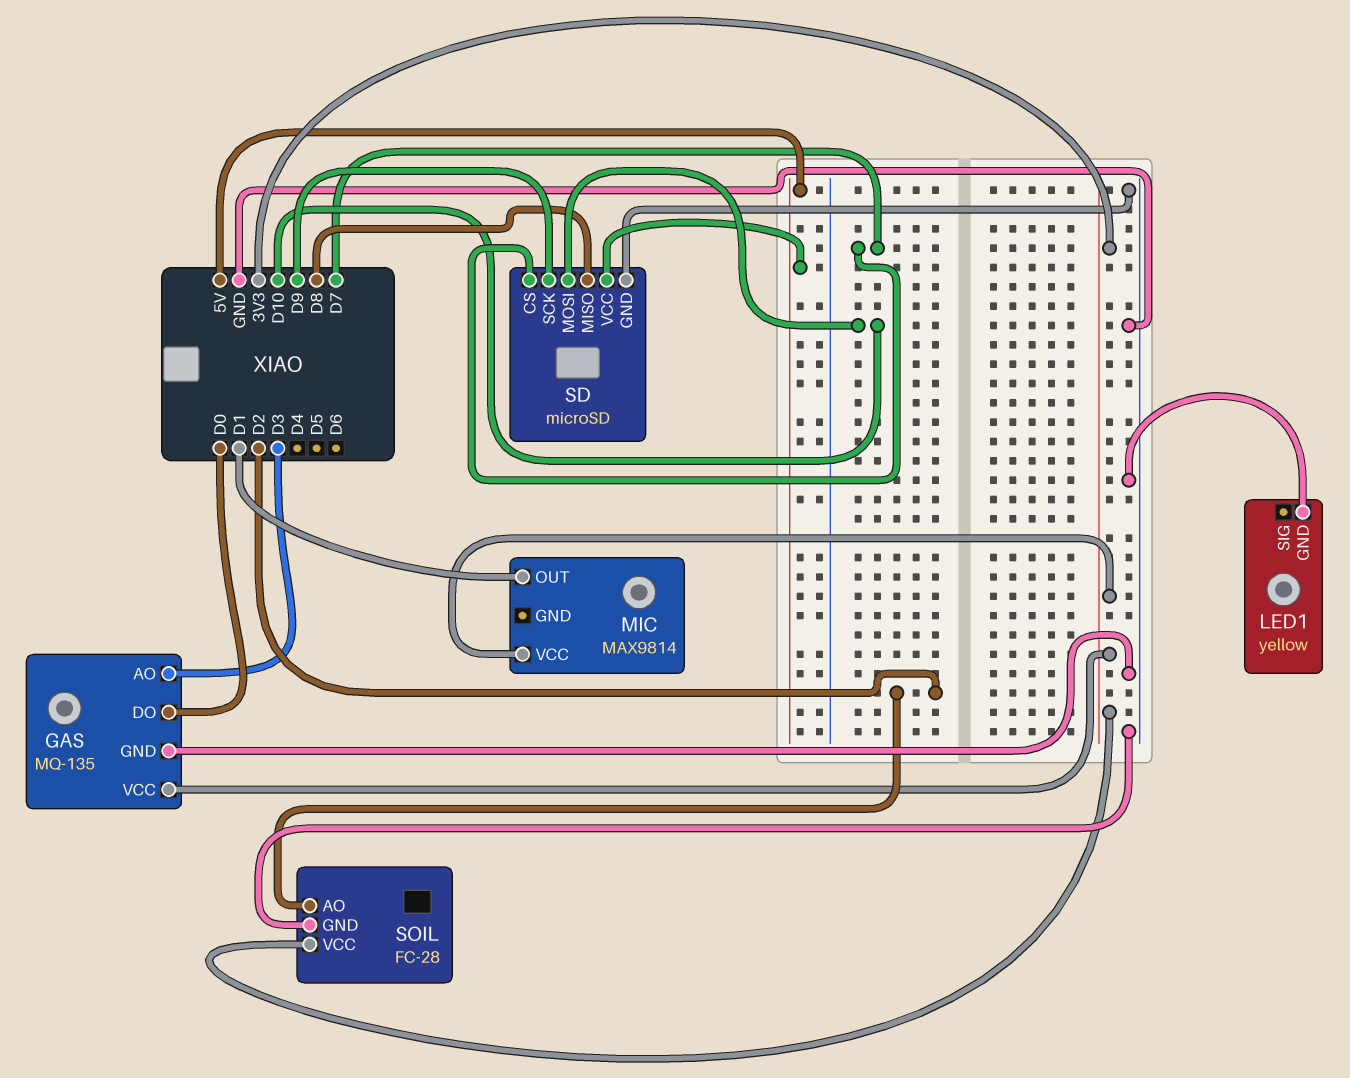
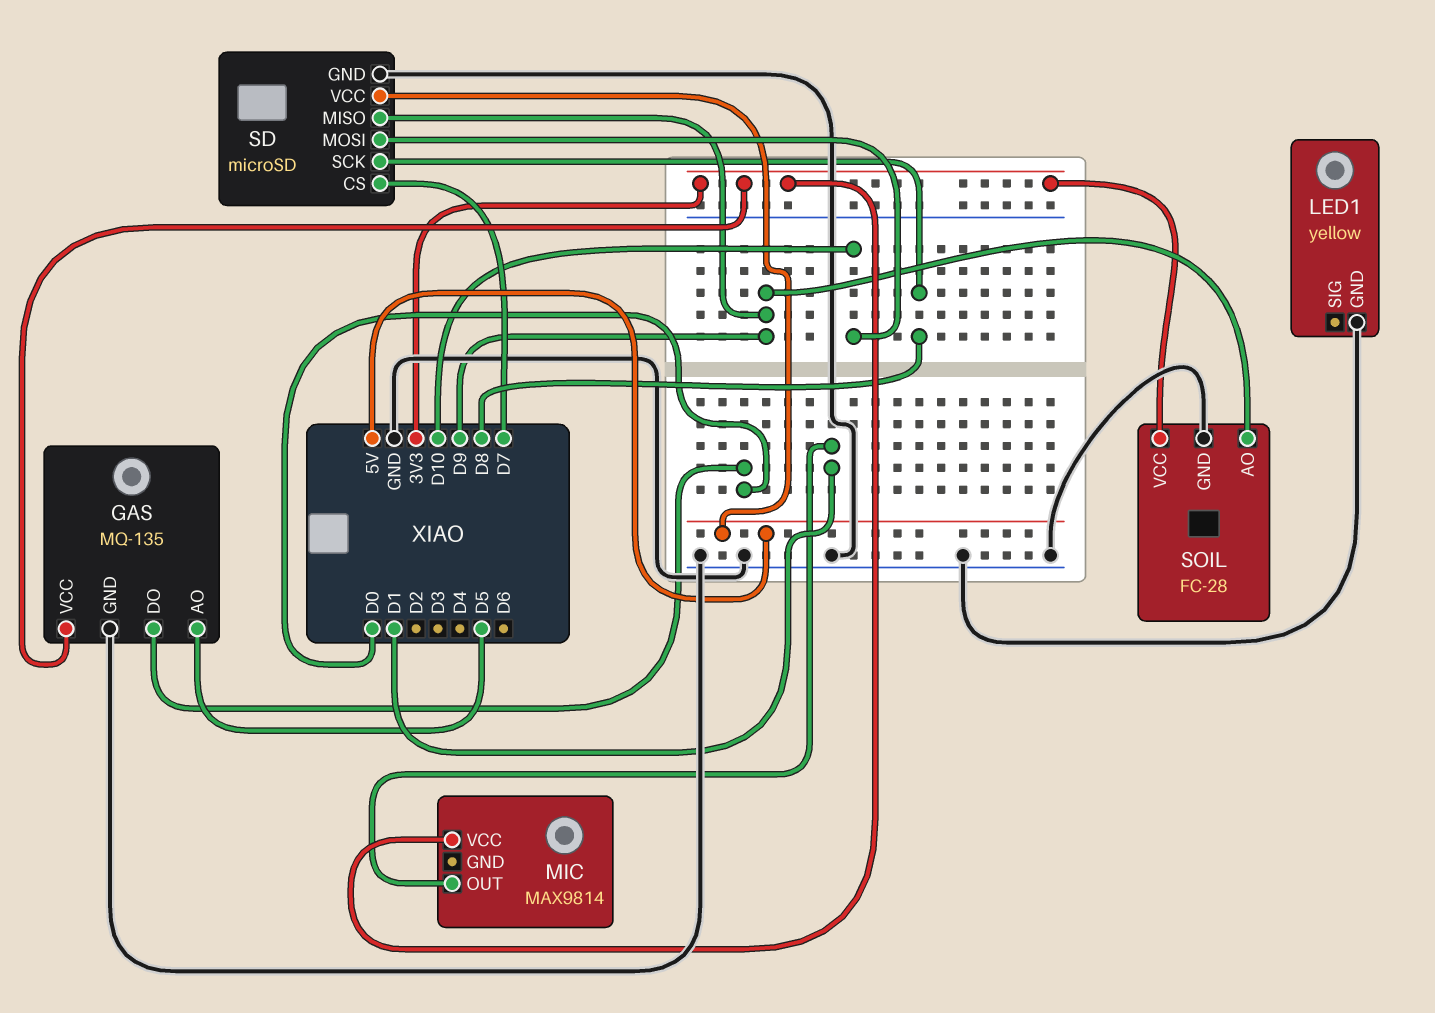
GAS pin AO: D3 -> D5
SD pin MISO: D8 -> D9
SD pin SCK: D9 -> D8
SOIL pin AO: D2 -> D9

